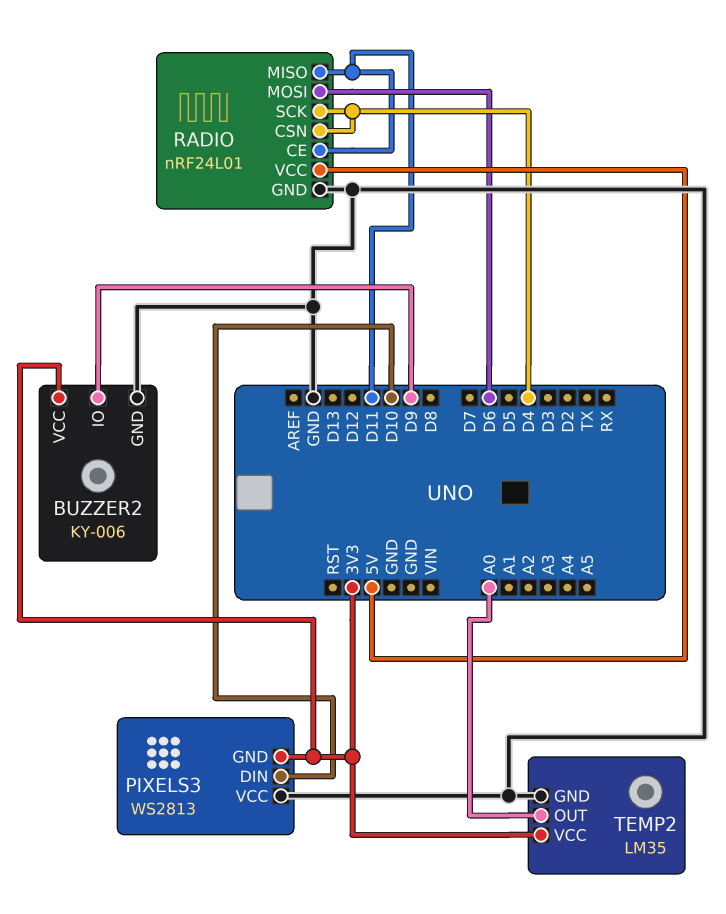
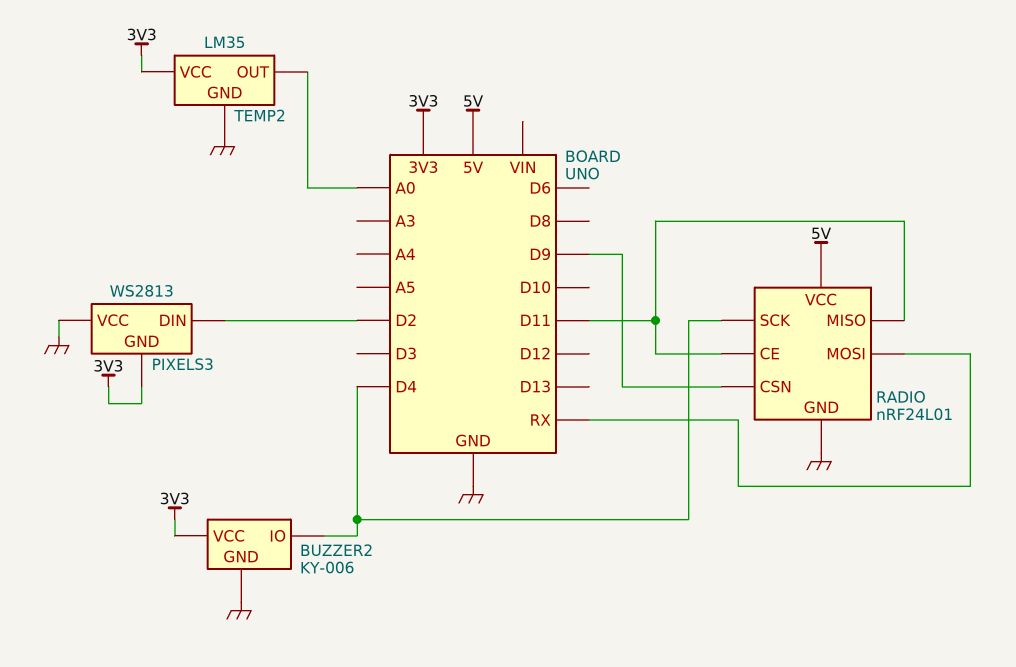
BUZZER2 pin IO: D9 -> D4
PIXELS3 pin DIN: D10 -> D2
RADIO pin CSN: D4 -> D9
RADIO pin MOSI: D6 -> RX

